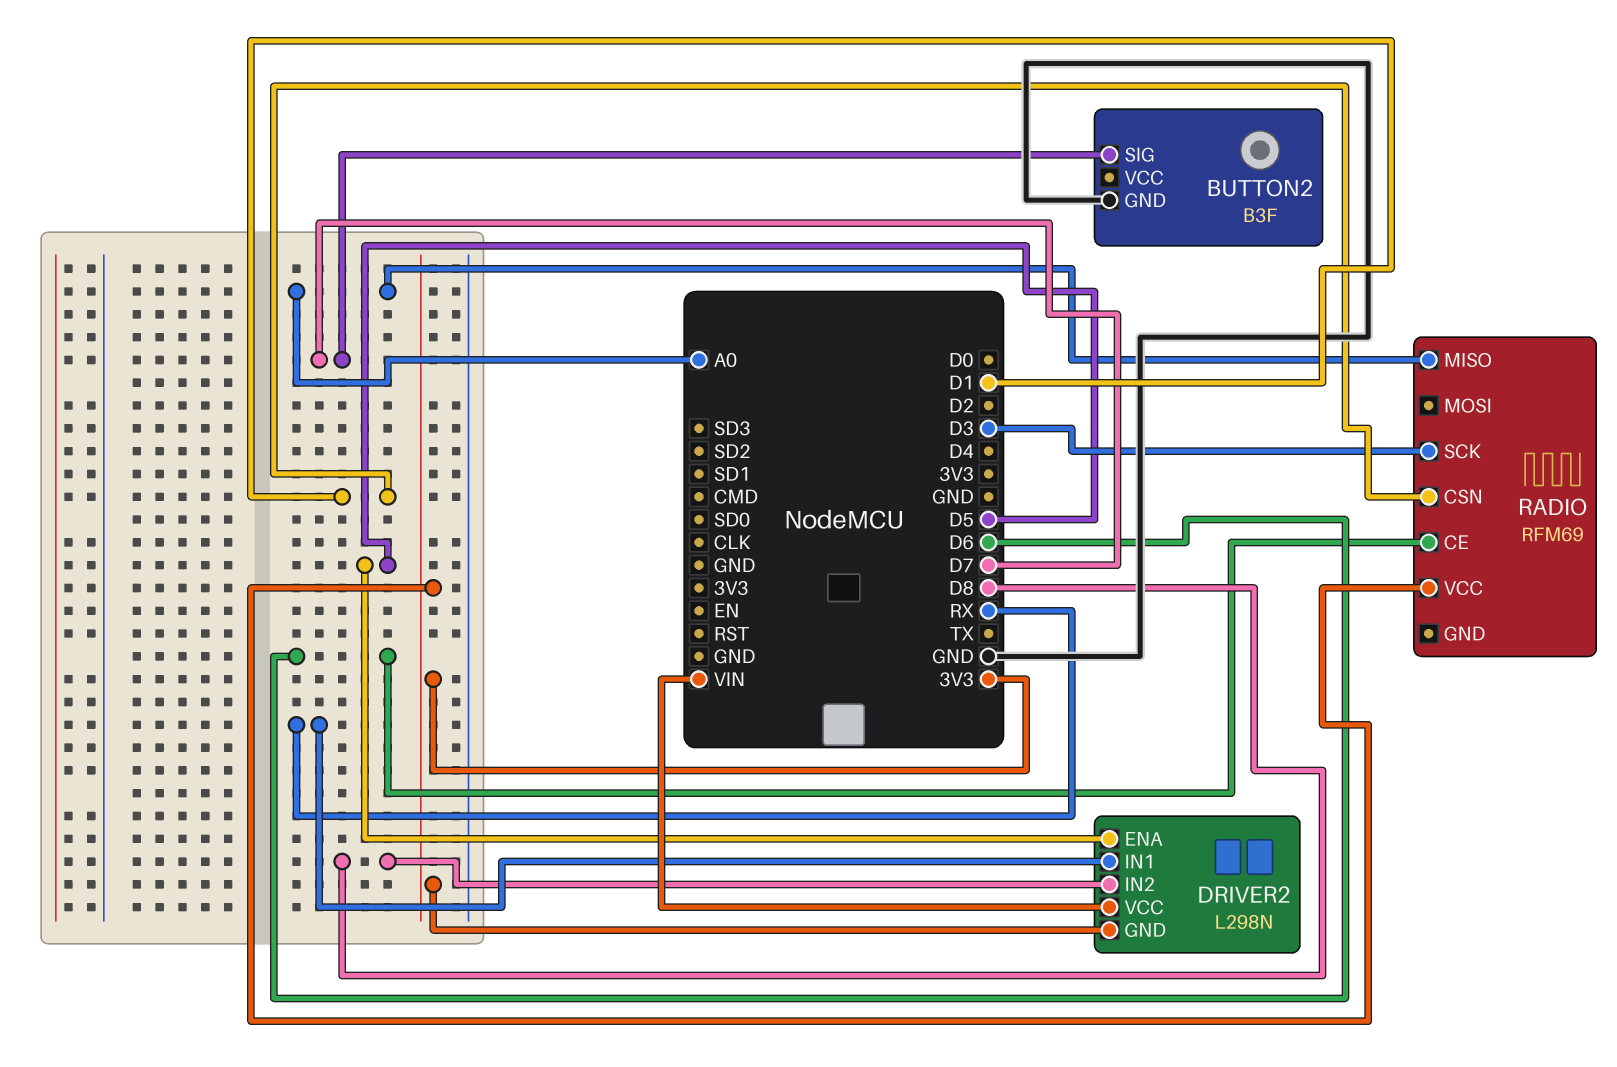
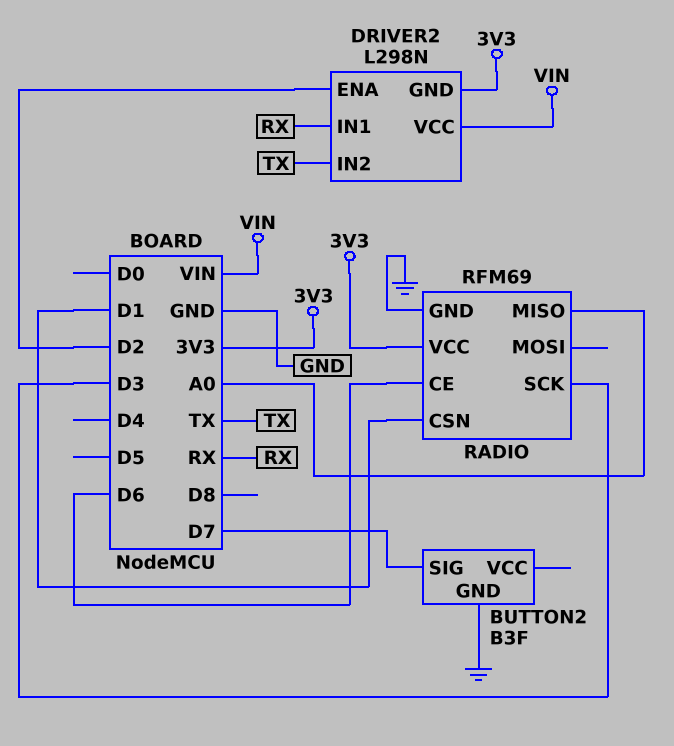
DRIVER2 pin ENA: D5 -> D2
DRIVER2 pin IN2: D8 -> TX
RADIO pin GND: none -> GND

